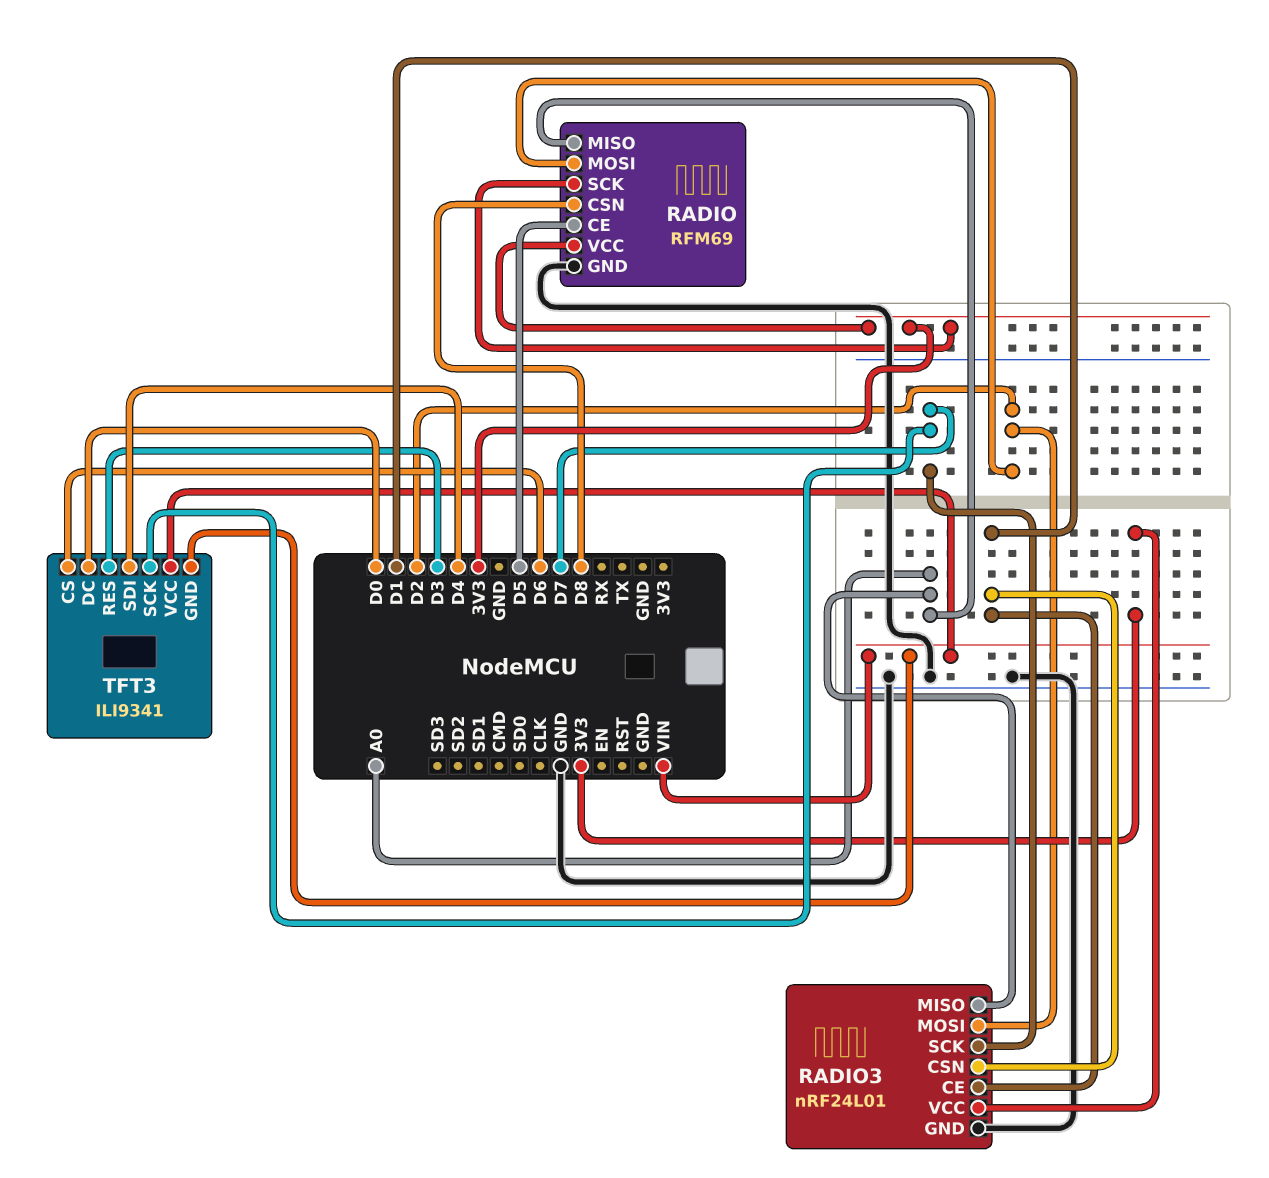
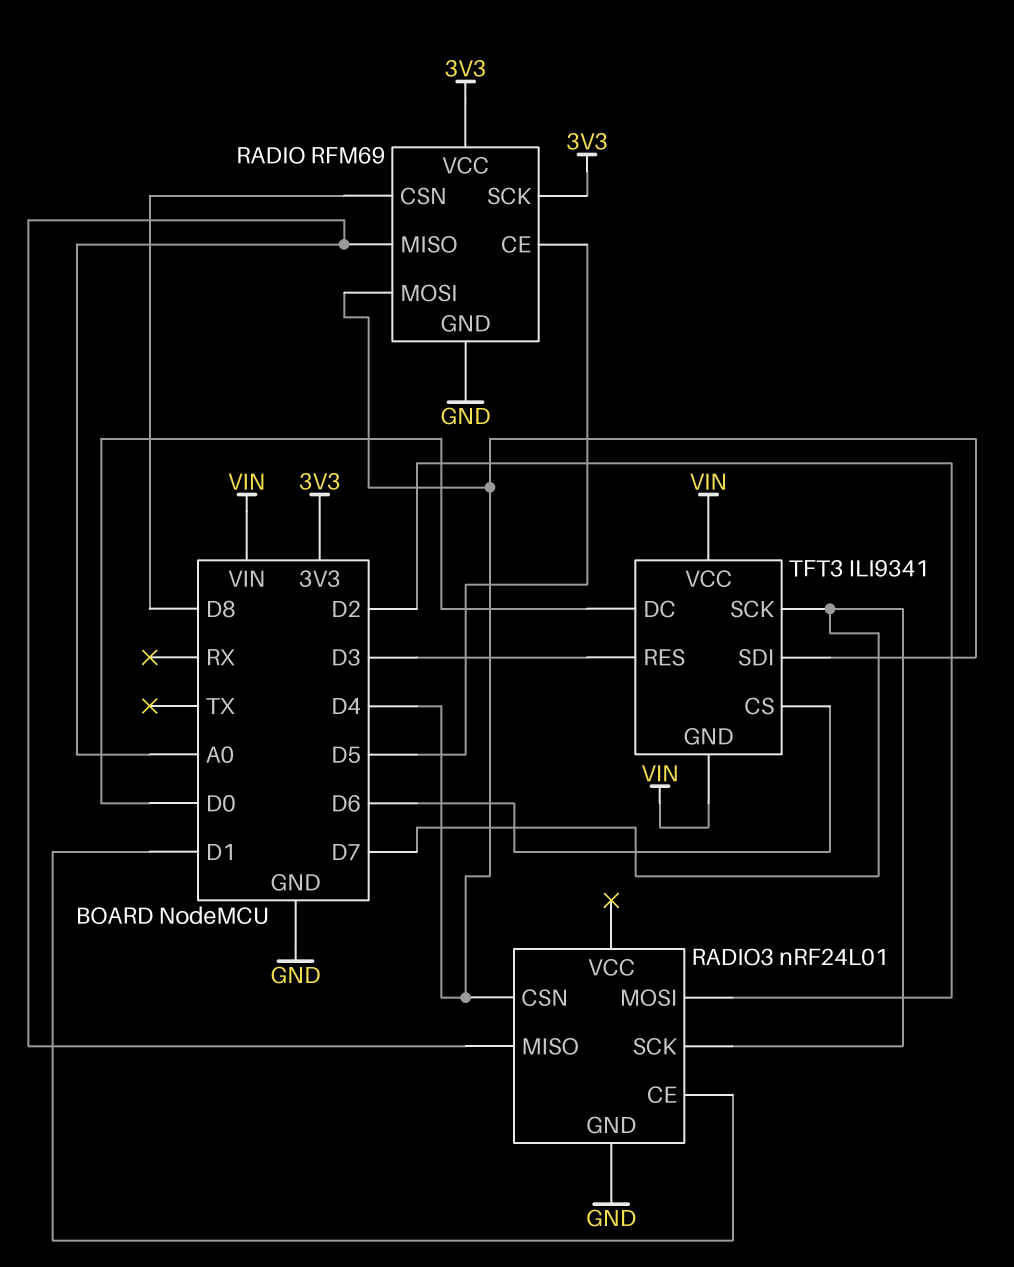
RADIO pin MOSI: D2 -> D4
RADIO3 pin CSN: D1 -> D4
RADIO3 pin VCC: 3V3 -> none

